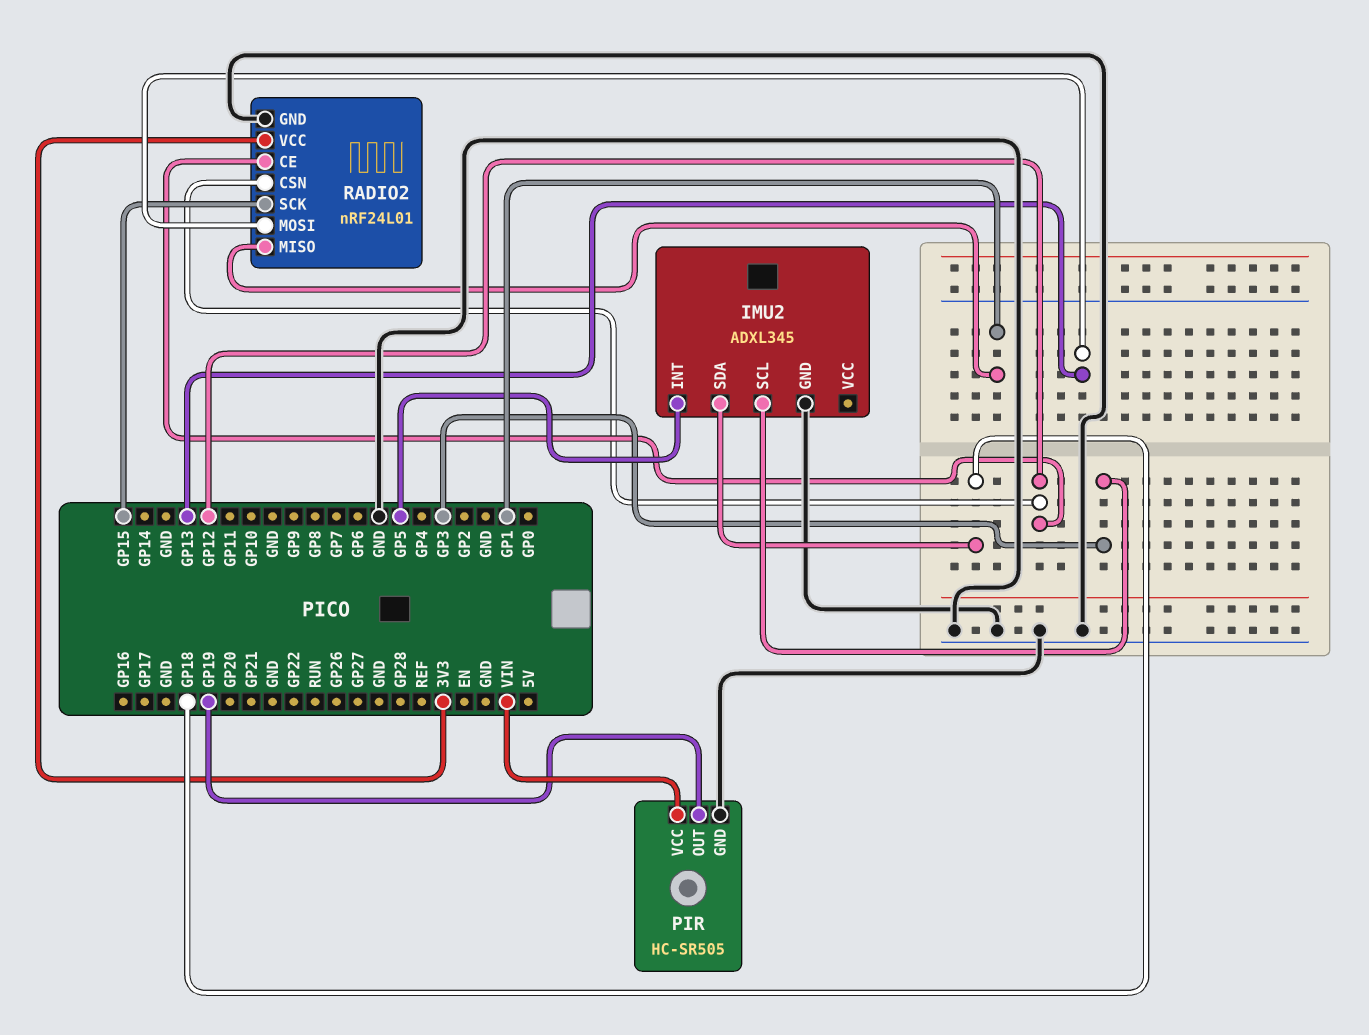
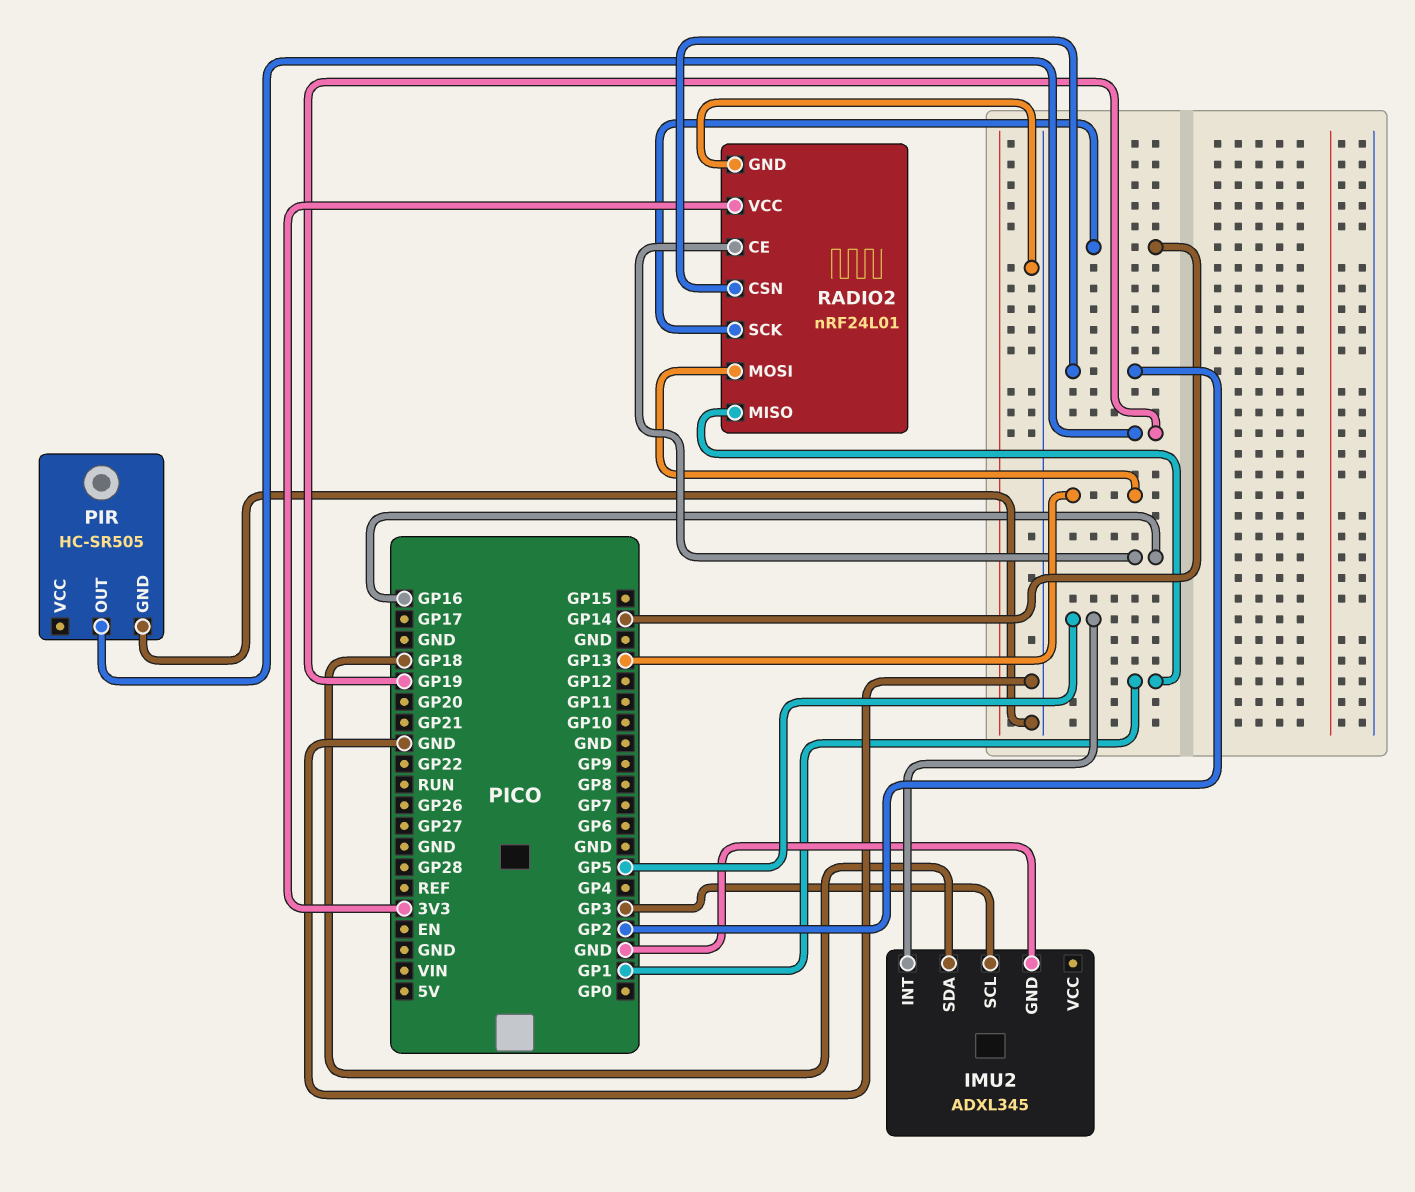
PIR pin VCC: VIN -> none
RADIO2 pin CE: GP12 -> GP16
RADIO2 pin CSN: GP12 -> GP2
RADIO2 pin SCK: GP15 -> GP14

